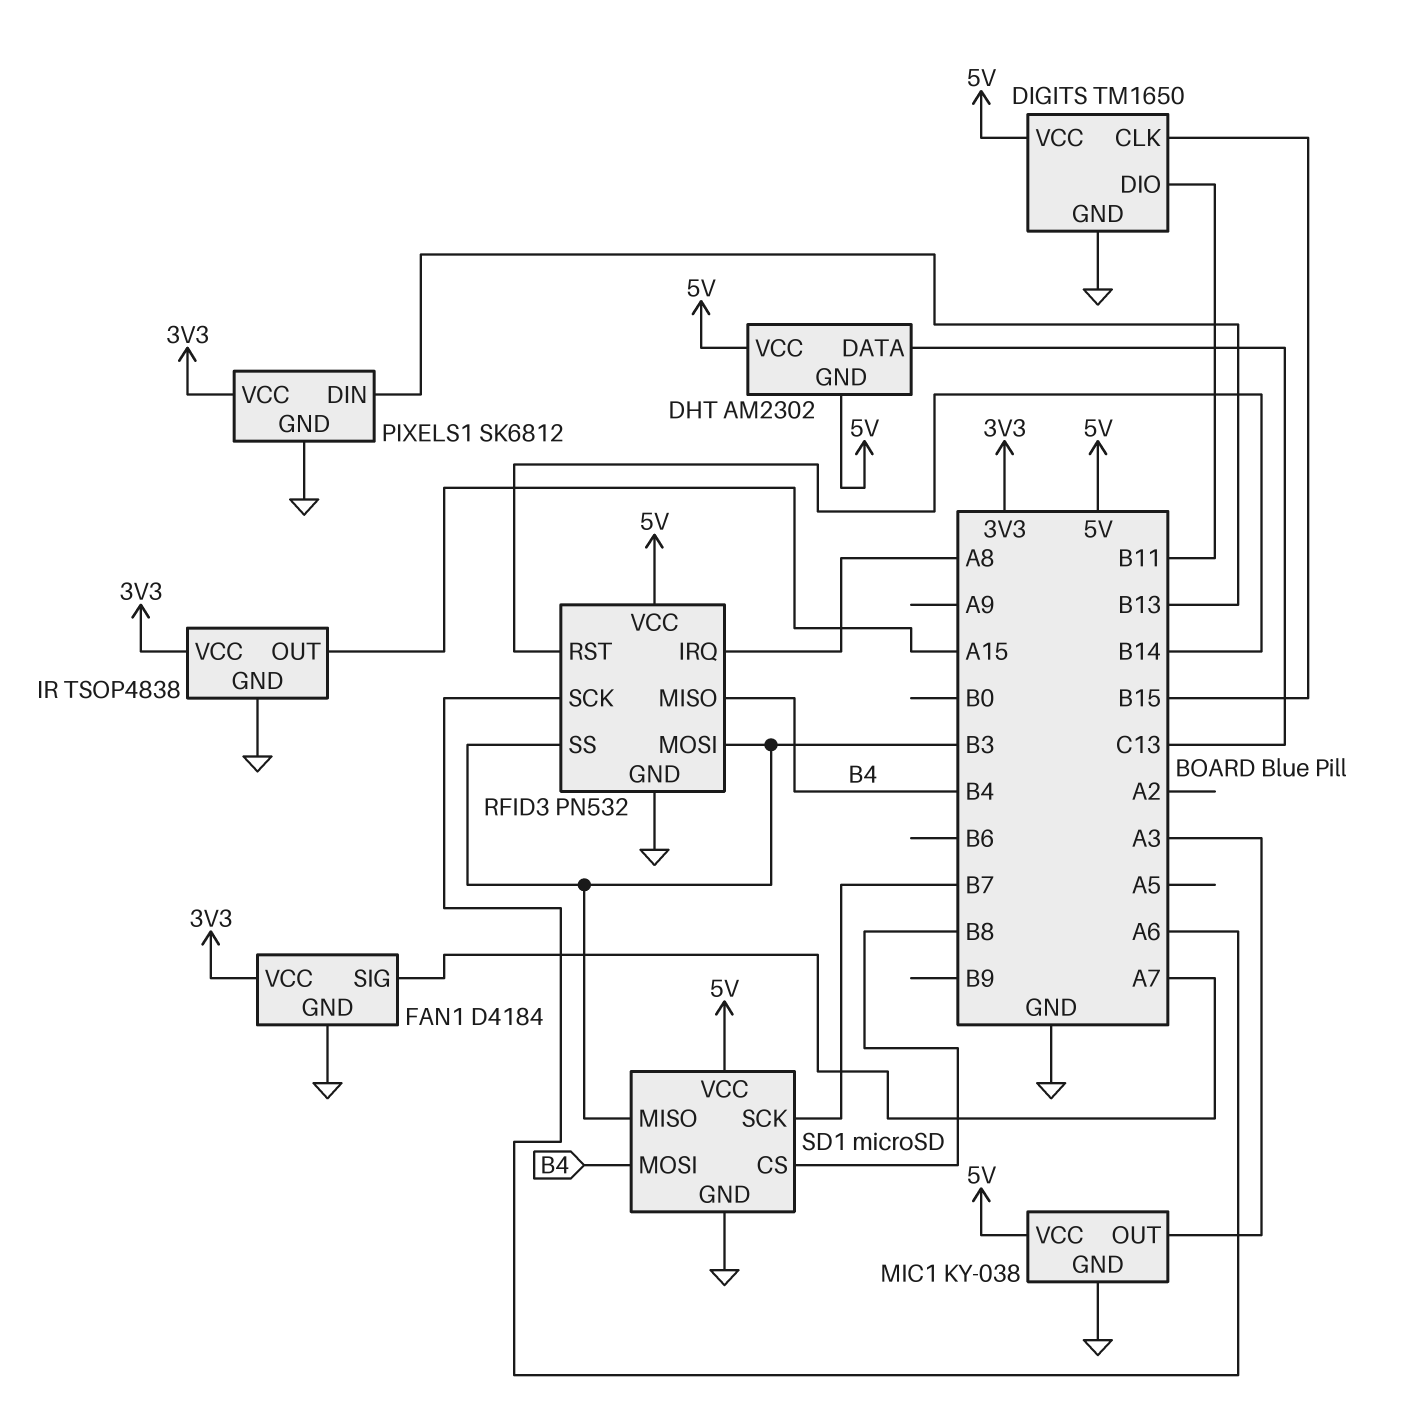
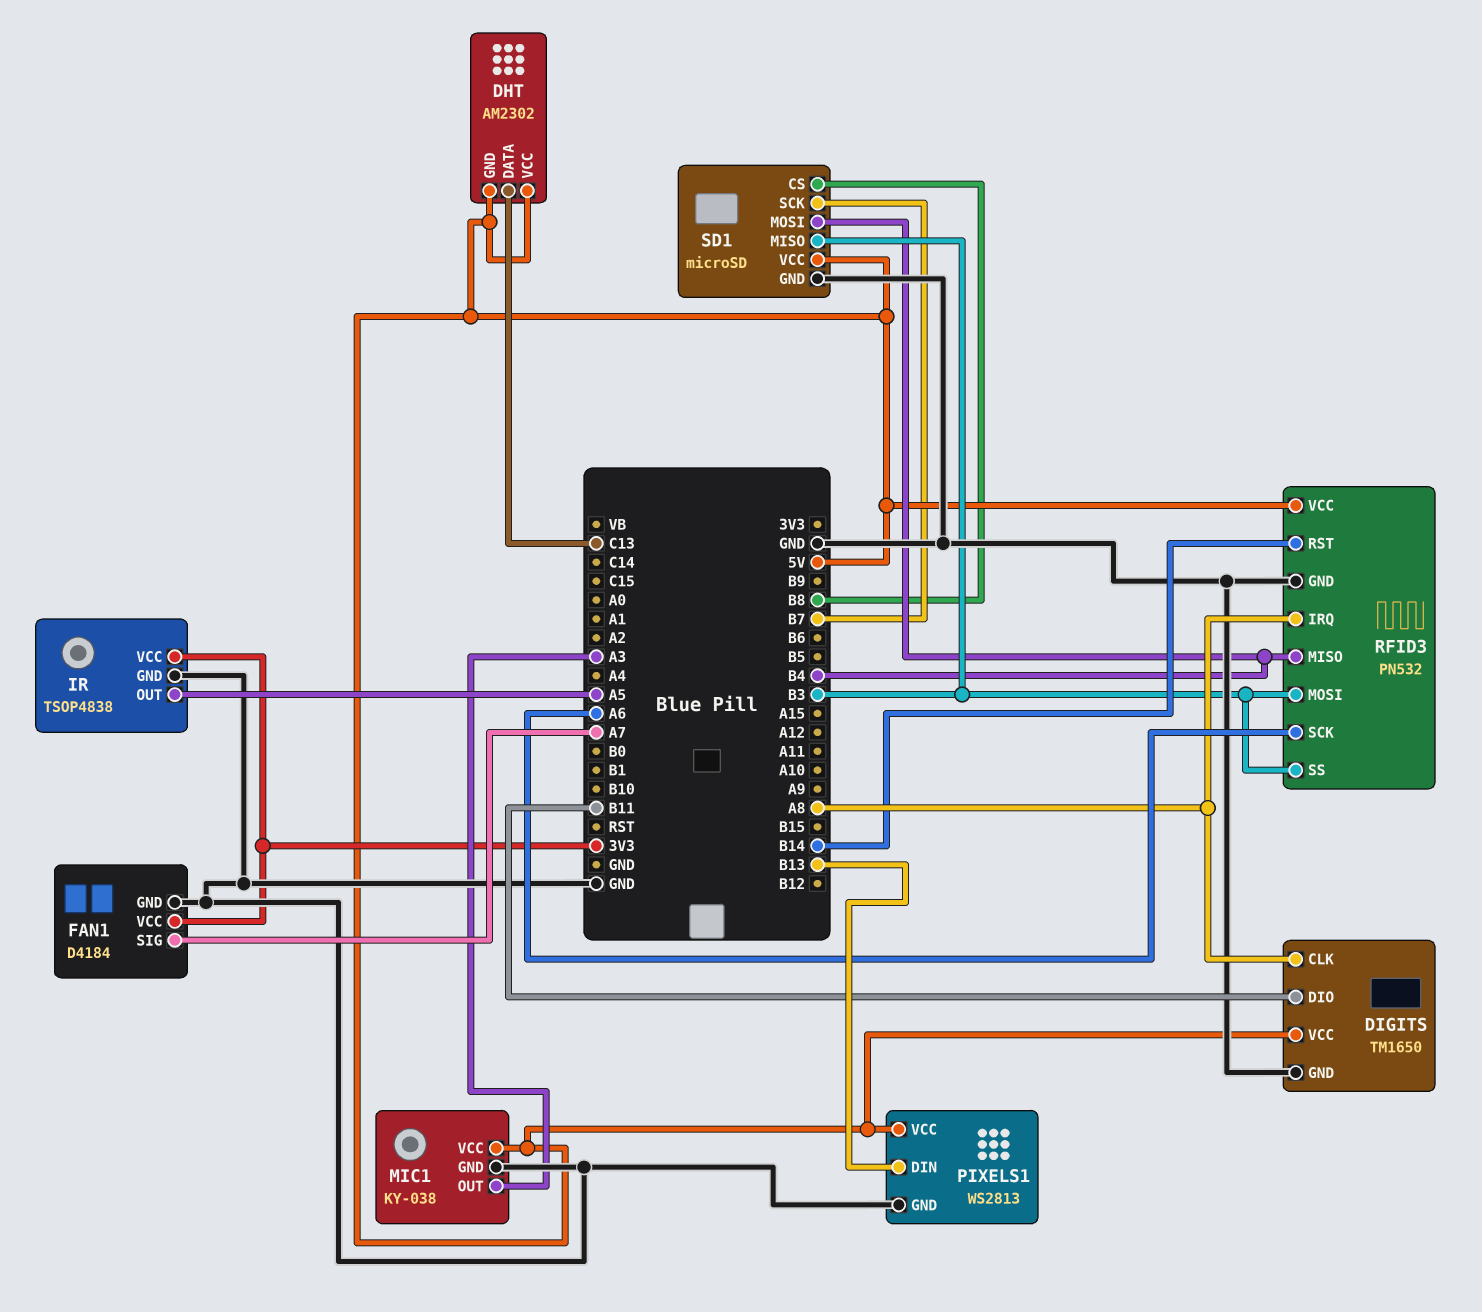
DIGITS pin CLK: B15 -> A8
IR pin OUT: A15 -> A5
PIXELS1: SK6812 -> WS2813
PIXELS1 pin VCC: 3V3 -> 5V

